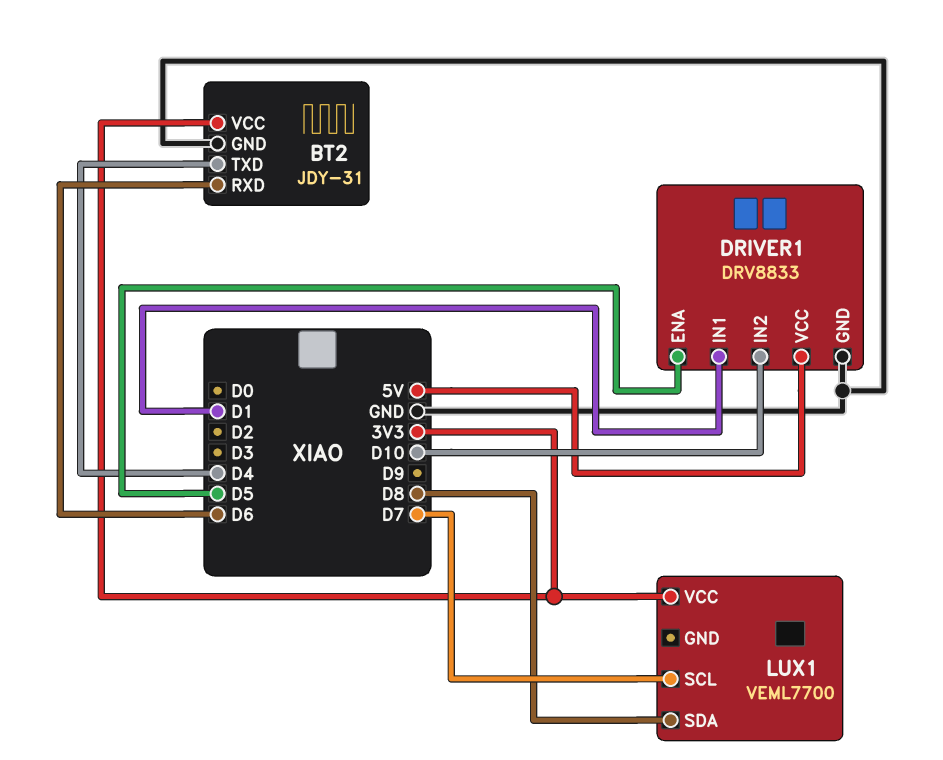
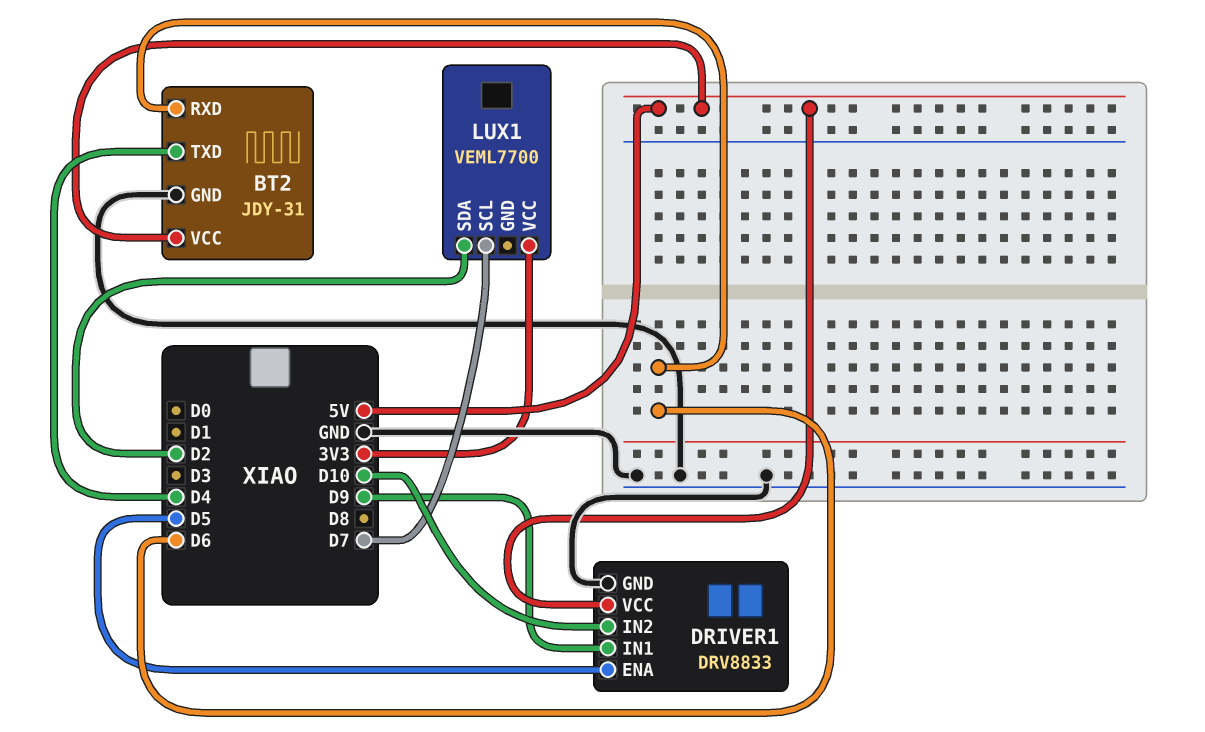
BT2 pin VCC: 3V3 -> 5V
DRIVER1 pin IN1: D1 -> D9
LUX1 pin SDA: D8 -> D2

